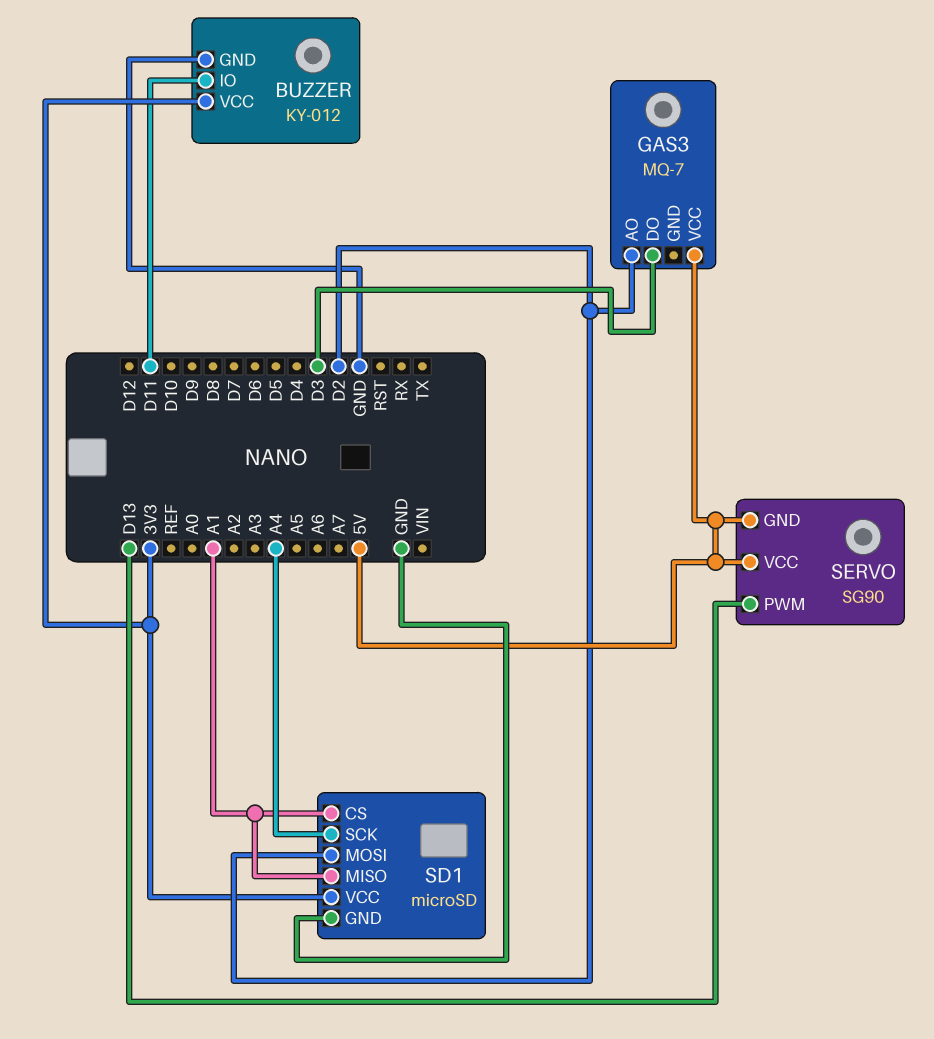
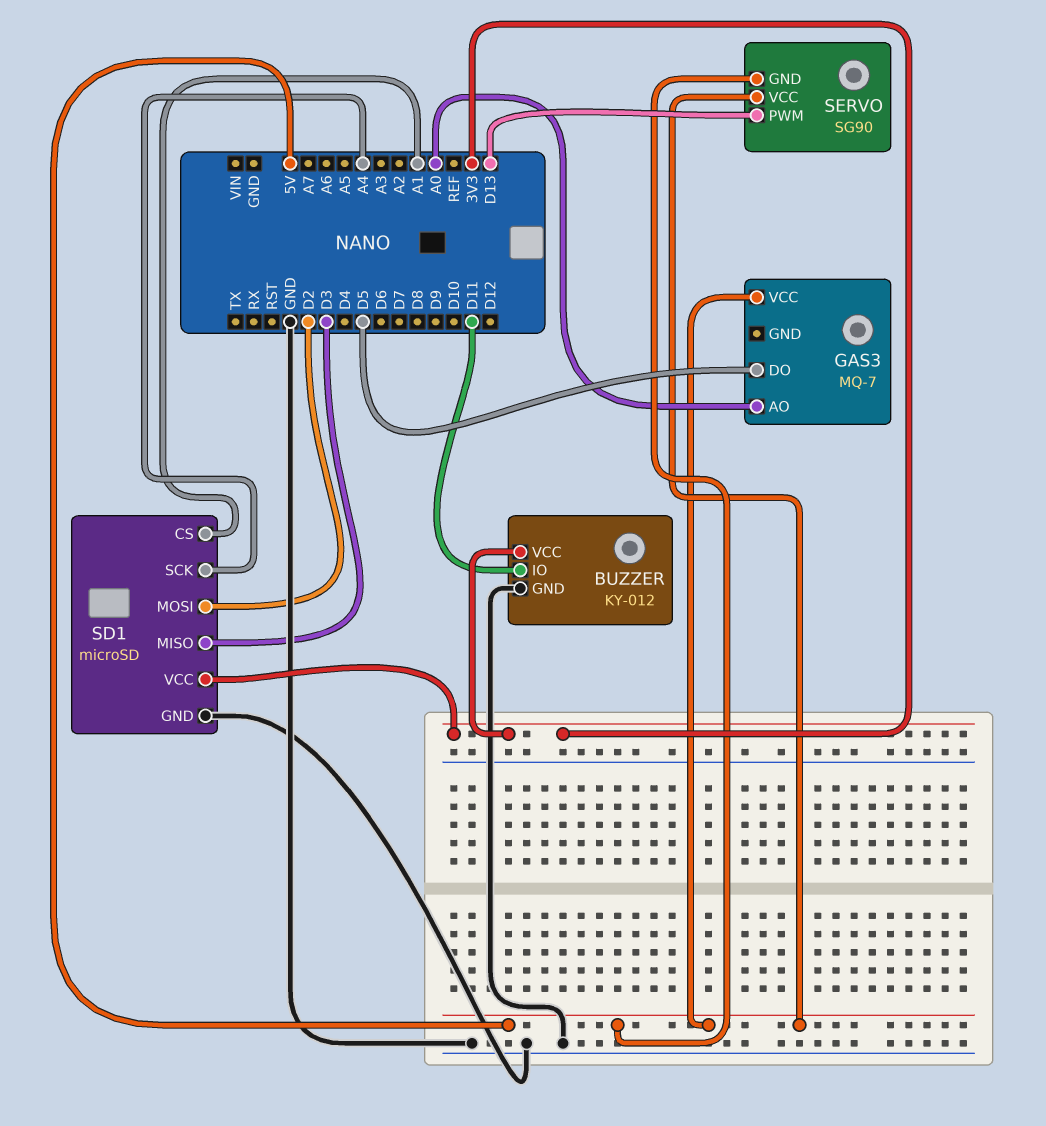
GAS3 pin AO: D2 -> A0
GAS3 pin DO: D3 -> D5
SD1 pin MISO: A1 -> D3

